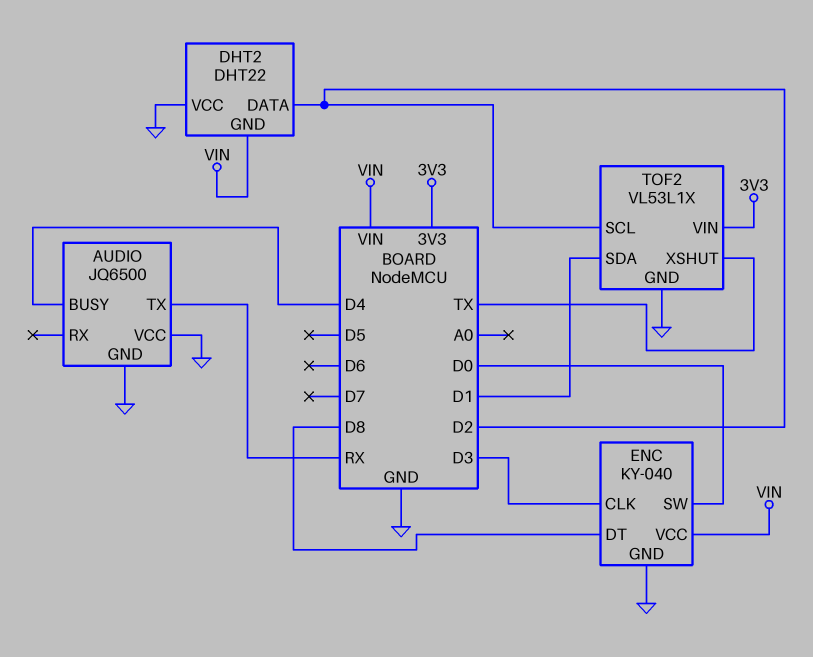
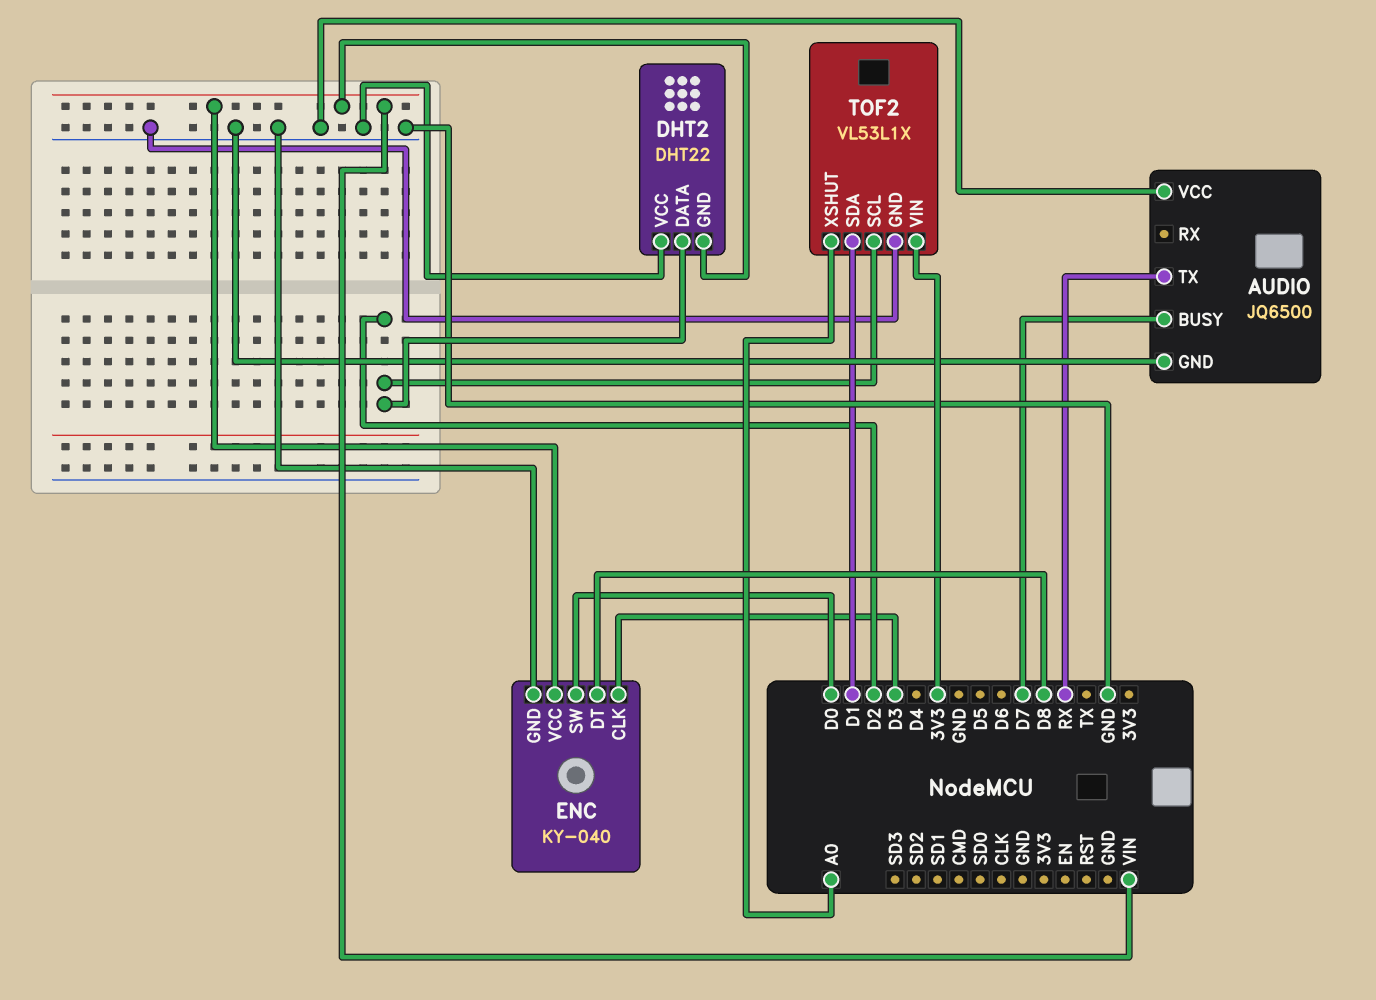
AUDIO pin BUSY: D4 -> D7
TOF2 pin XSHUT: TX -> A0

